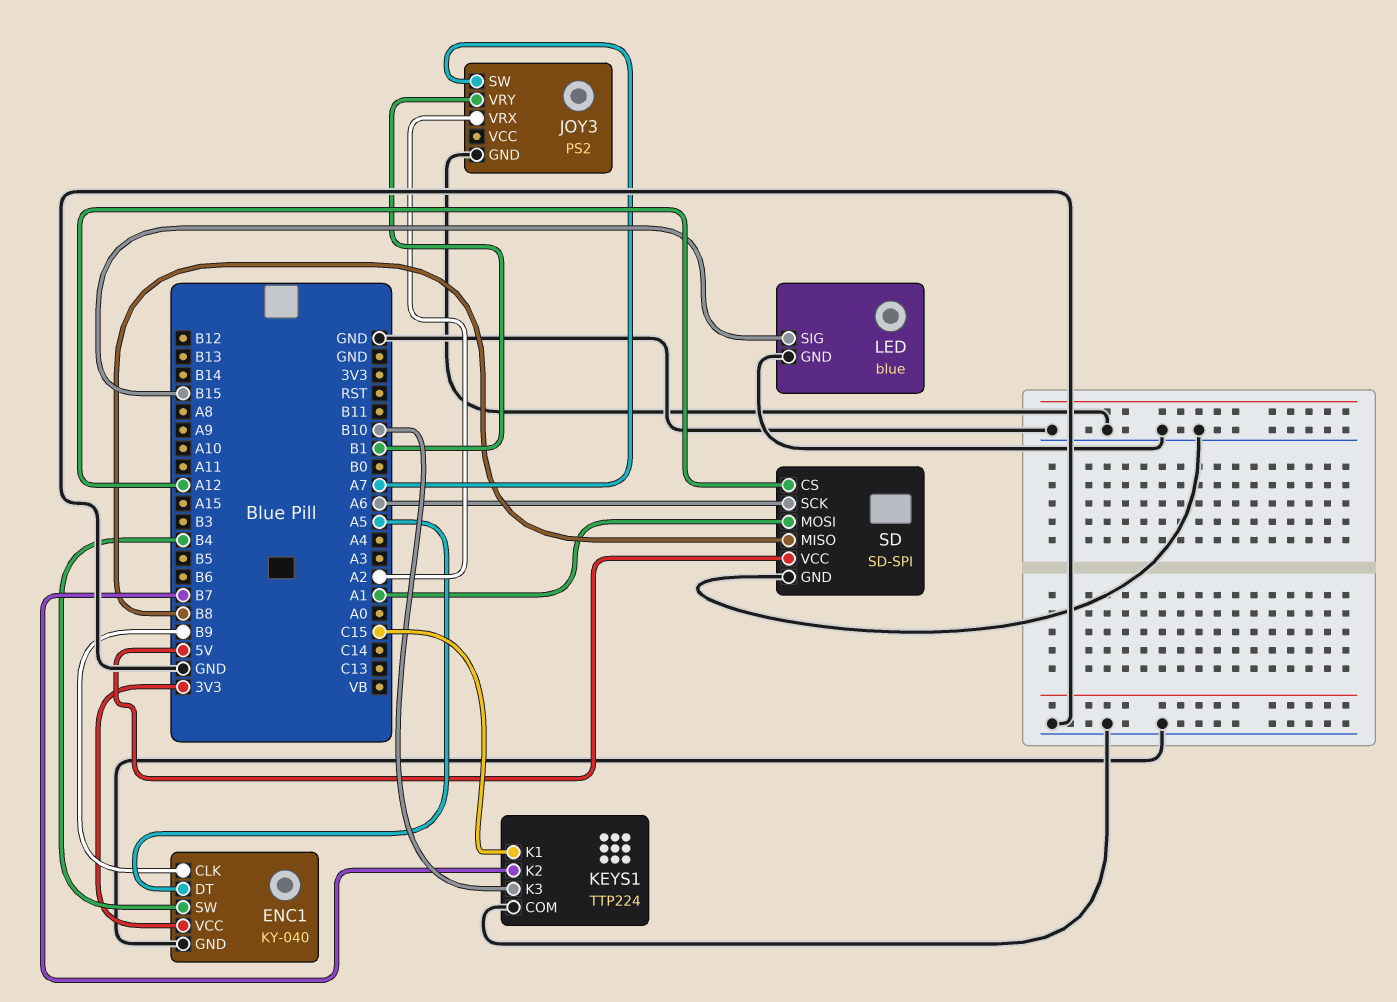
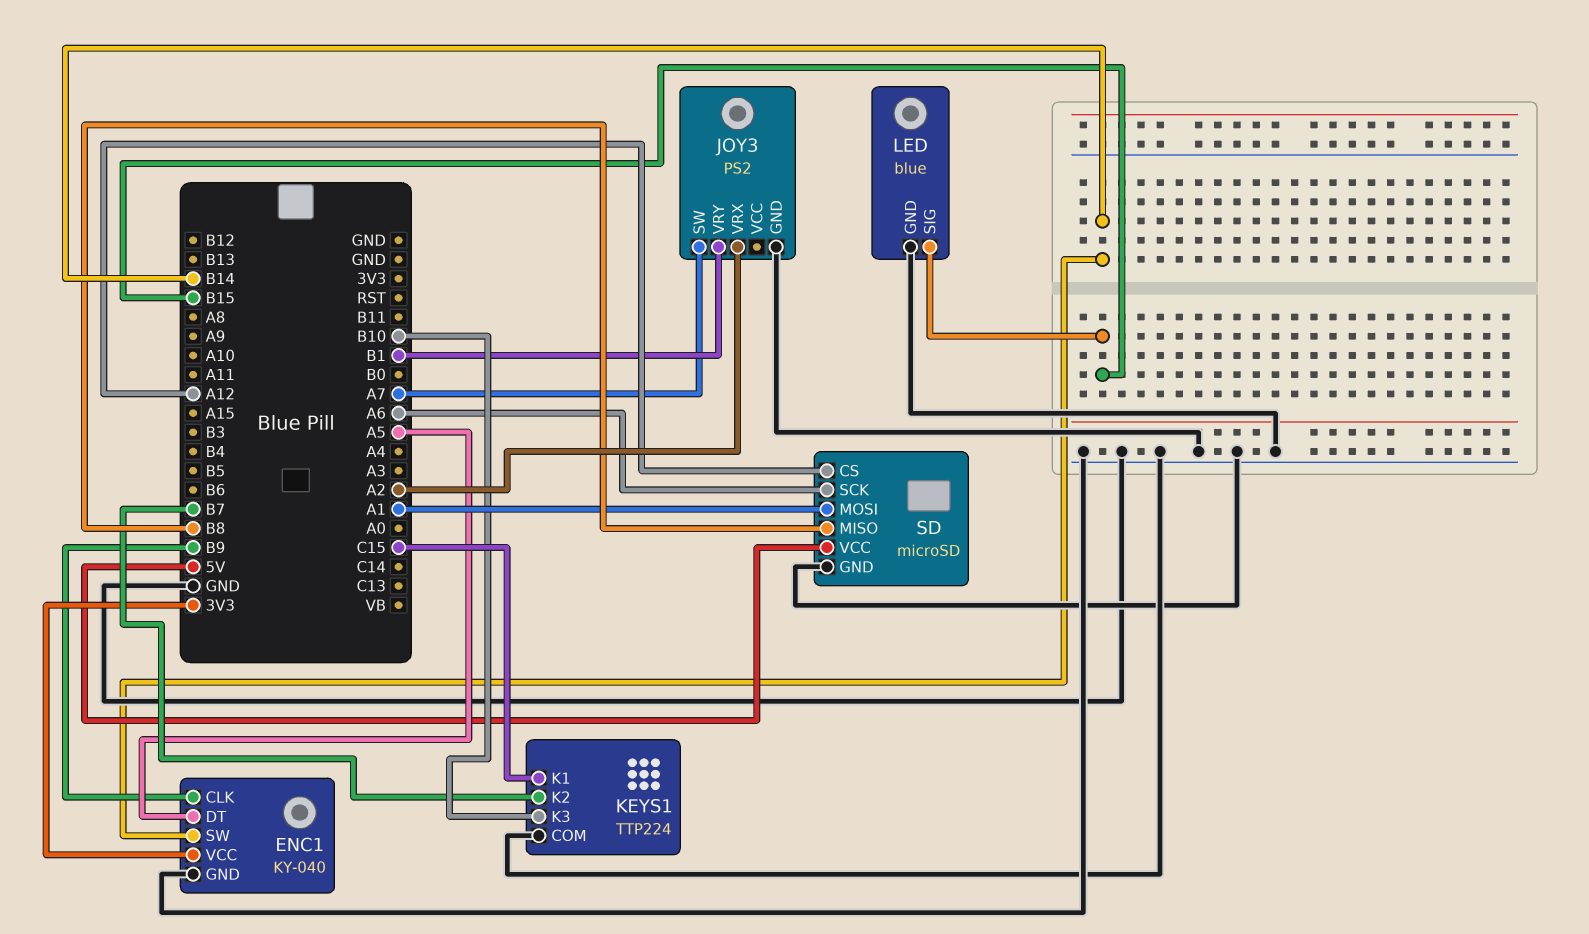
ENC1 pin SW: B4 -> B14
SD: SD-SPI -> microSD

